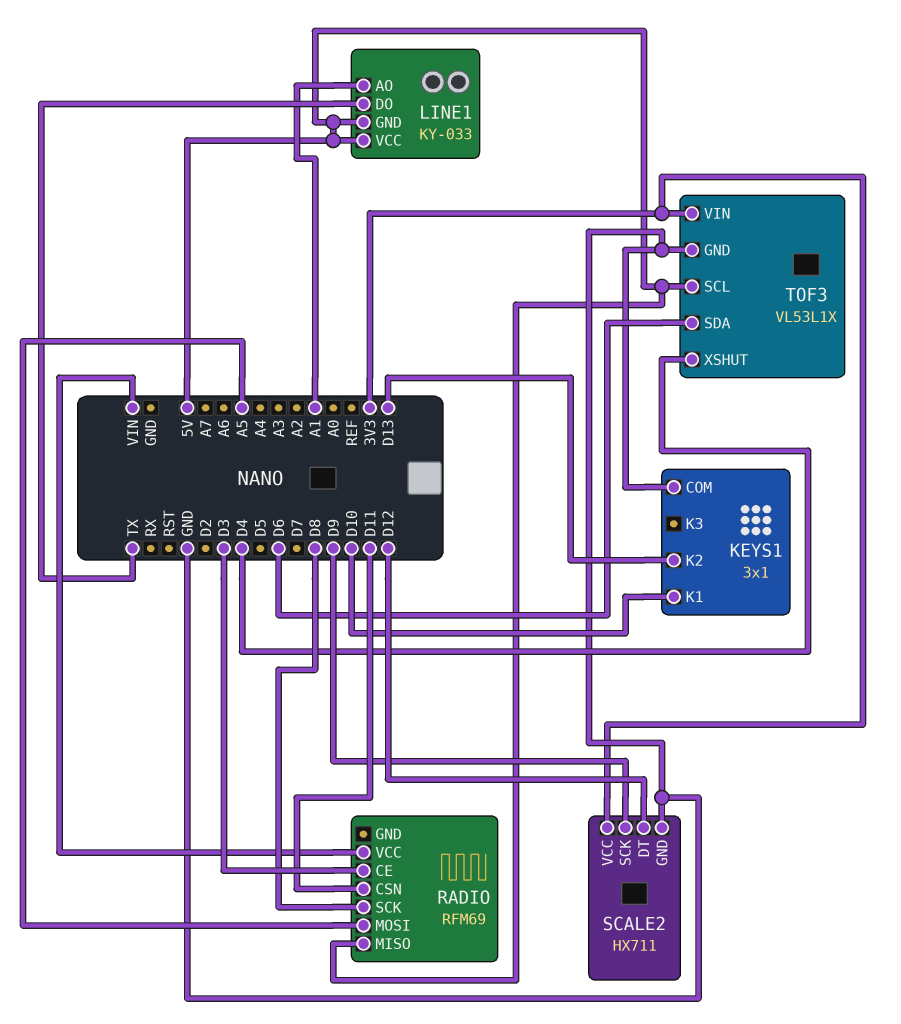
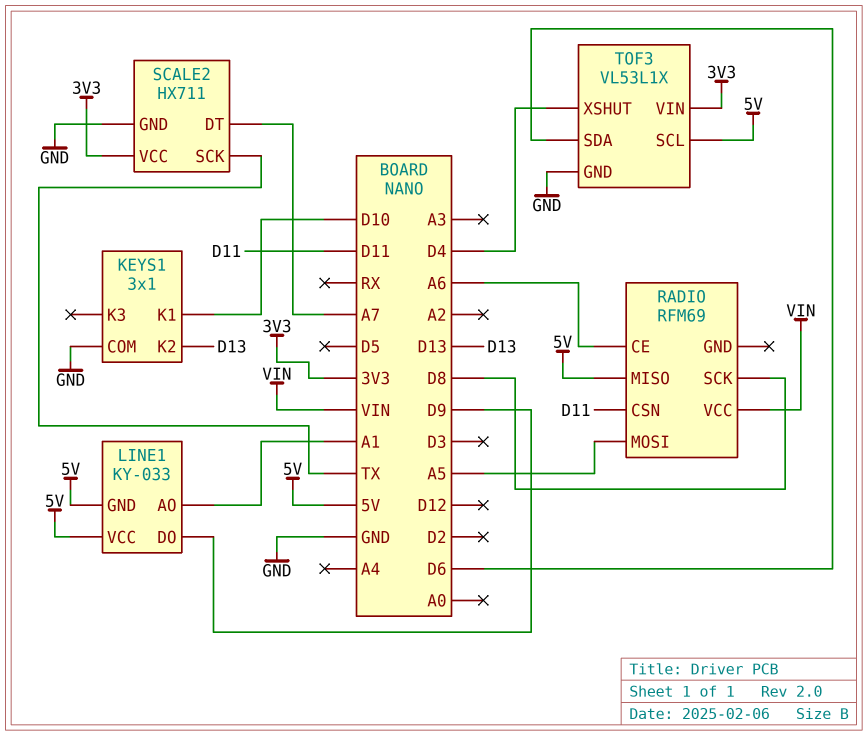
LINE1 pin DO: TX -> D9
RADIO pin CE: D3 -> A6
SCALE2 pin DT: D12 -> A7
SCALE2 pin SCK: D9 -> TX

